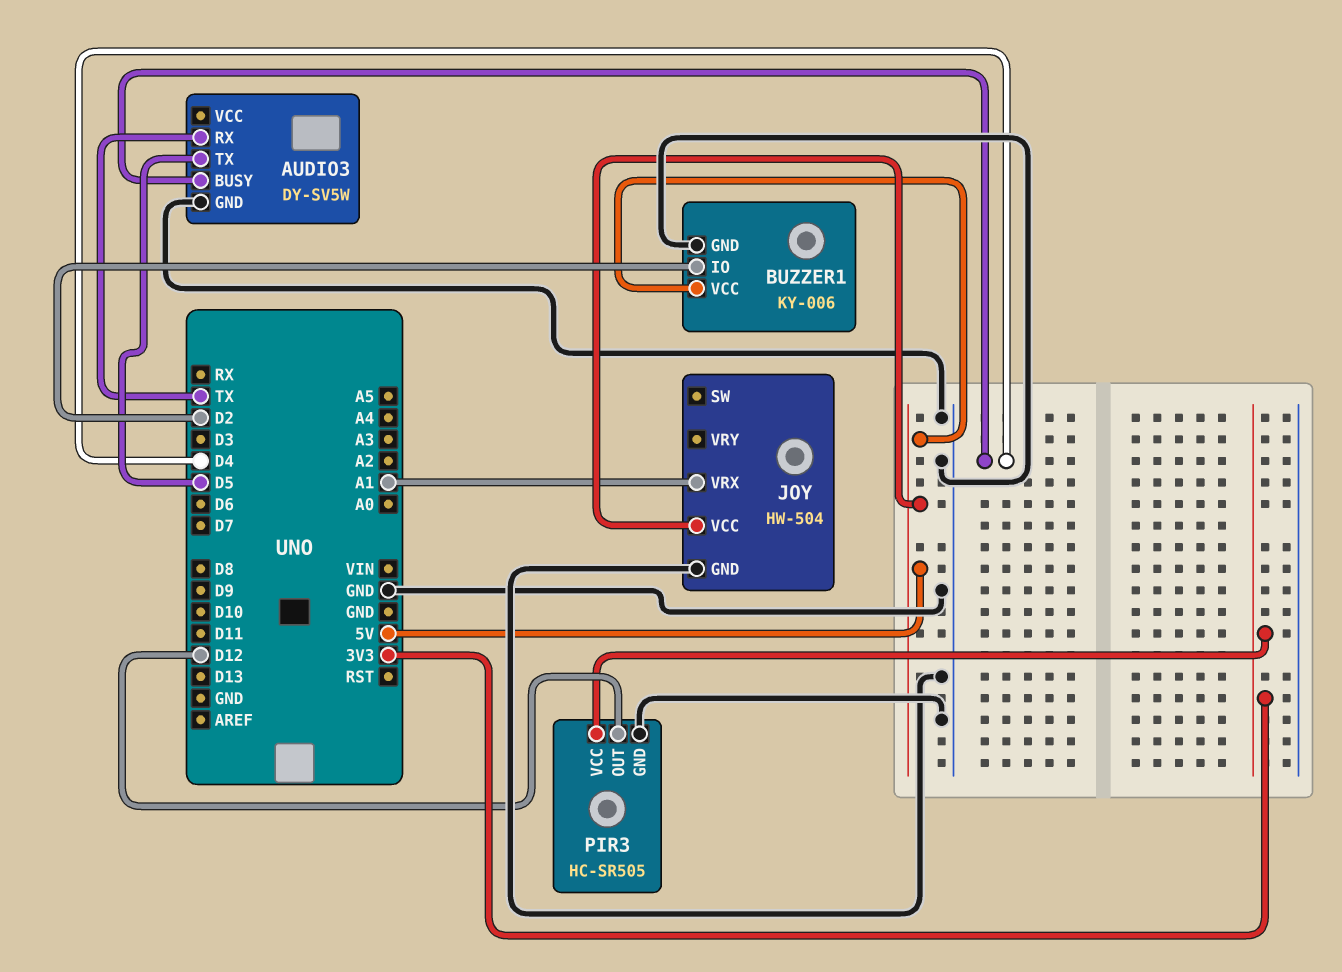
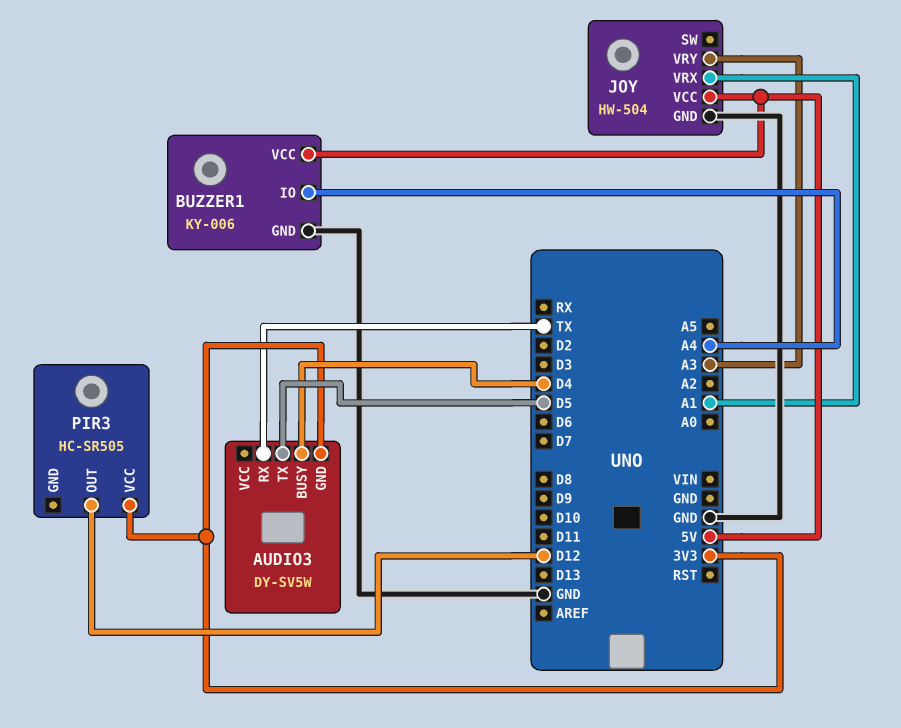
AUDIO3 pin GND: GND -> 3V3
BUZZER1 pin IO: D2 -> A4
JOY pin VRY: none -> A3
PIR3 pin GND: GND -> none

